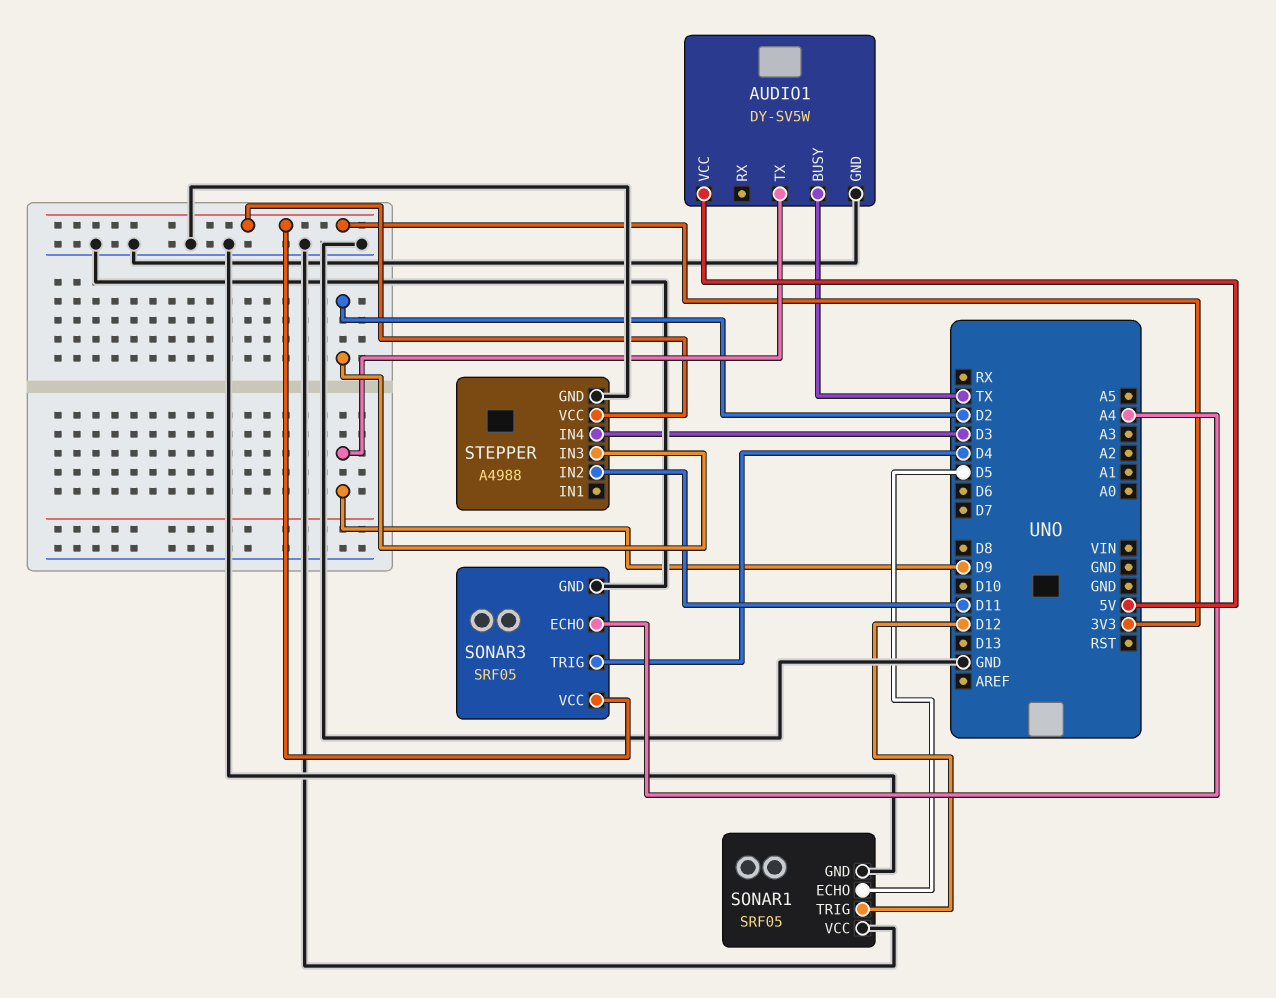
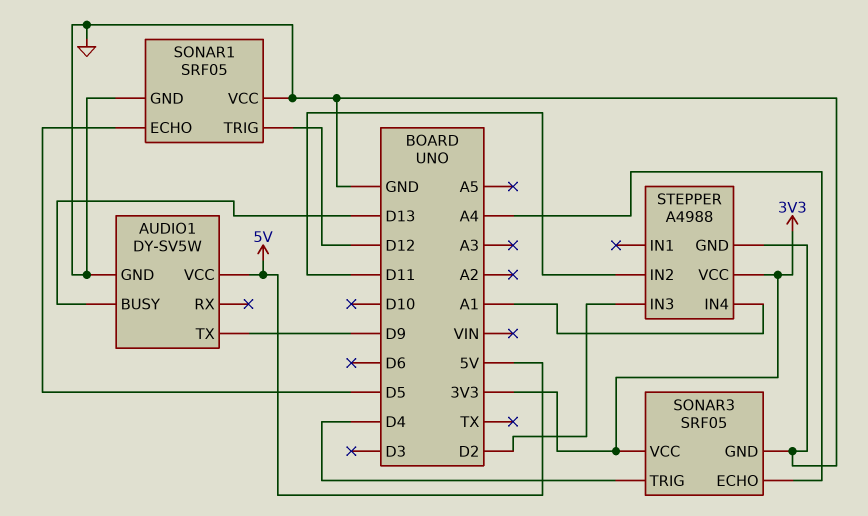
AUDIO1 pin BUSY: TX -> D13
STEPPER pin IN4: D3 -> A1

